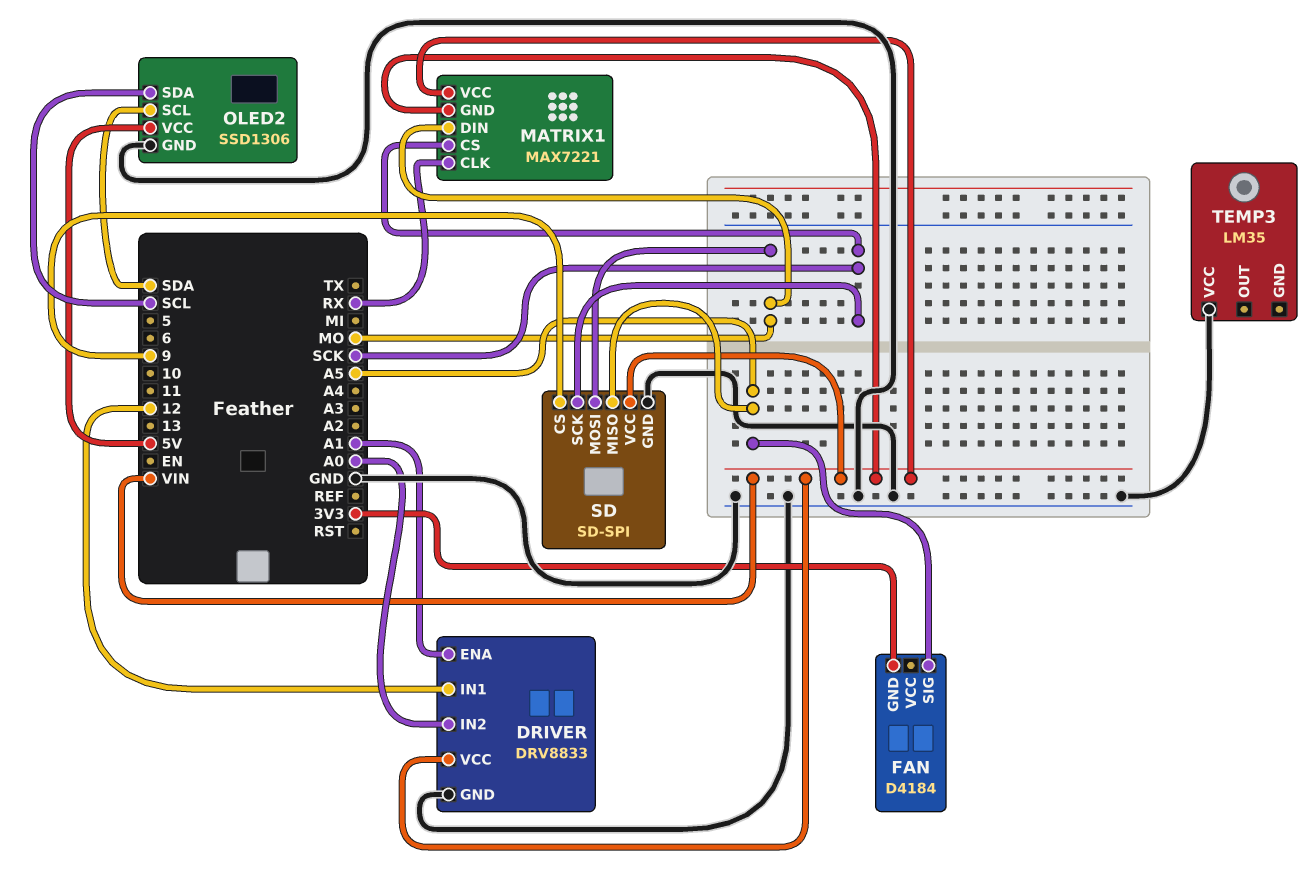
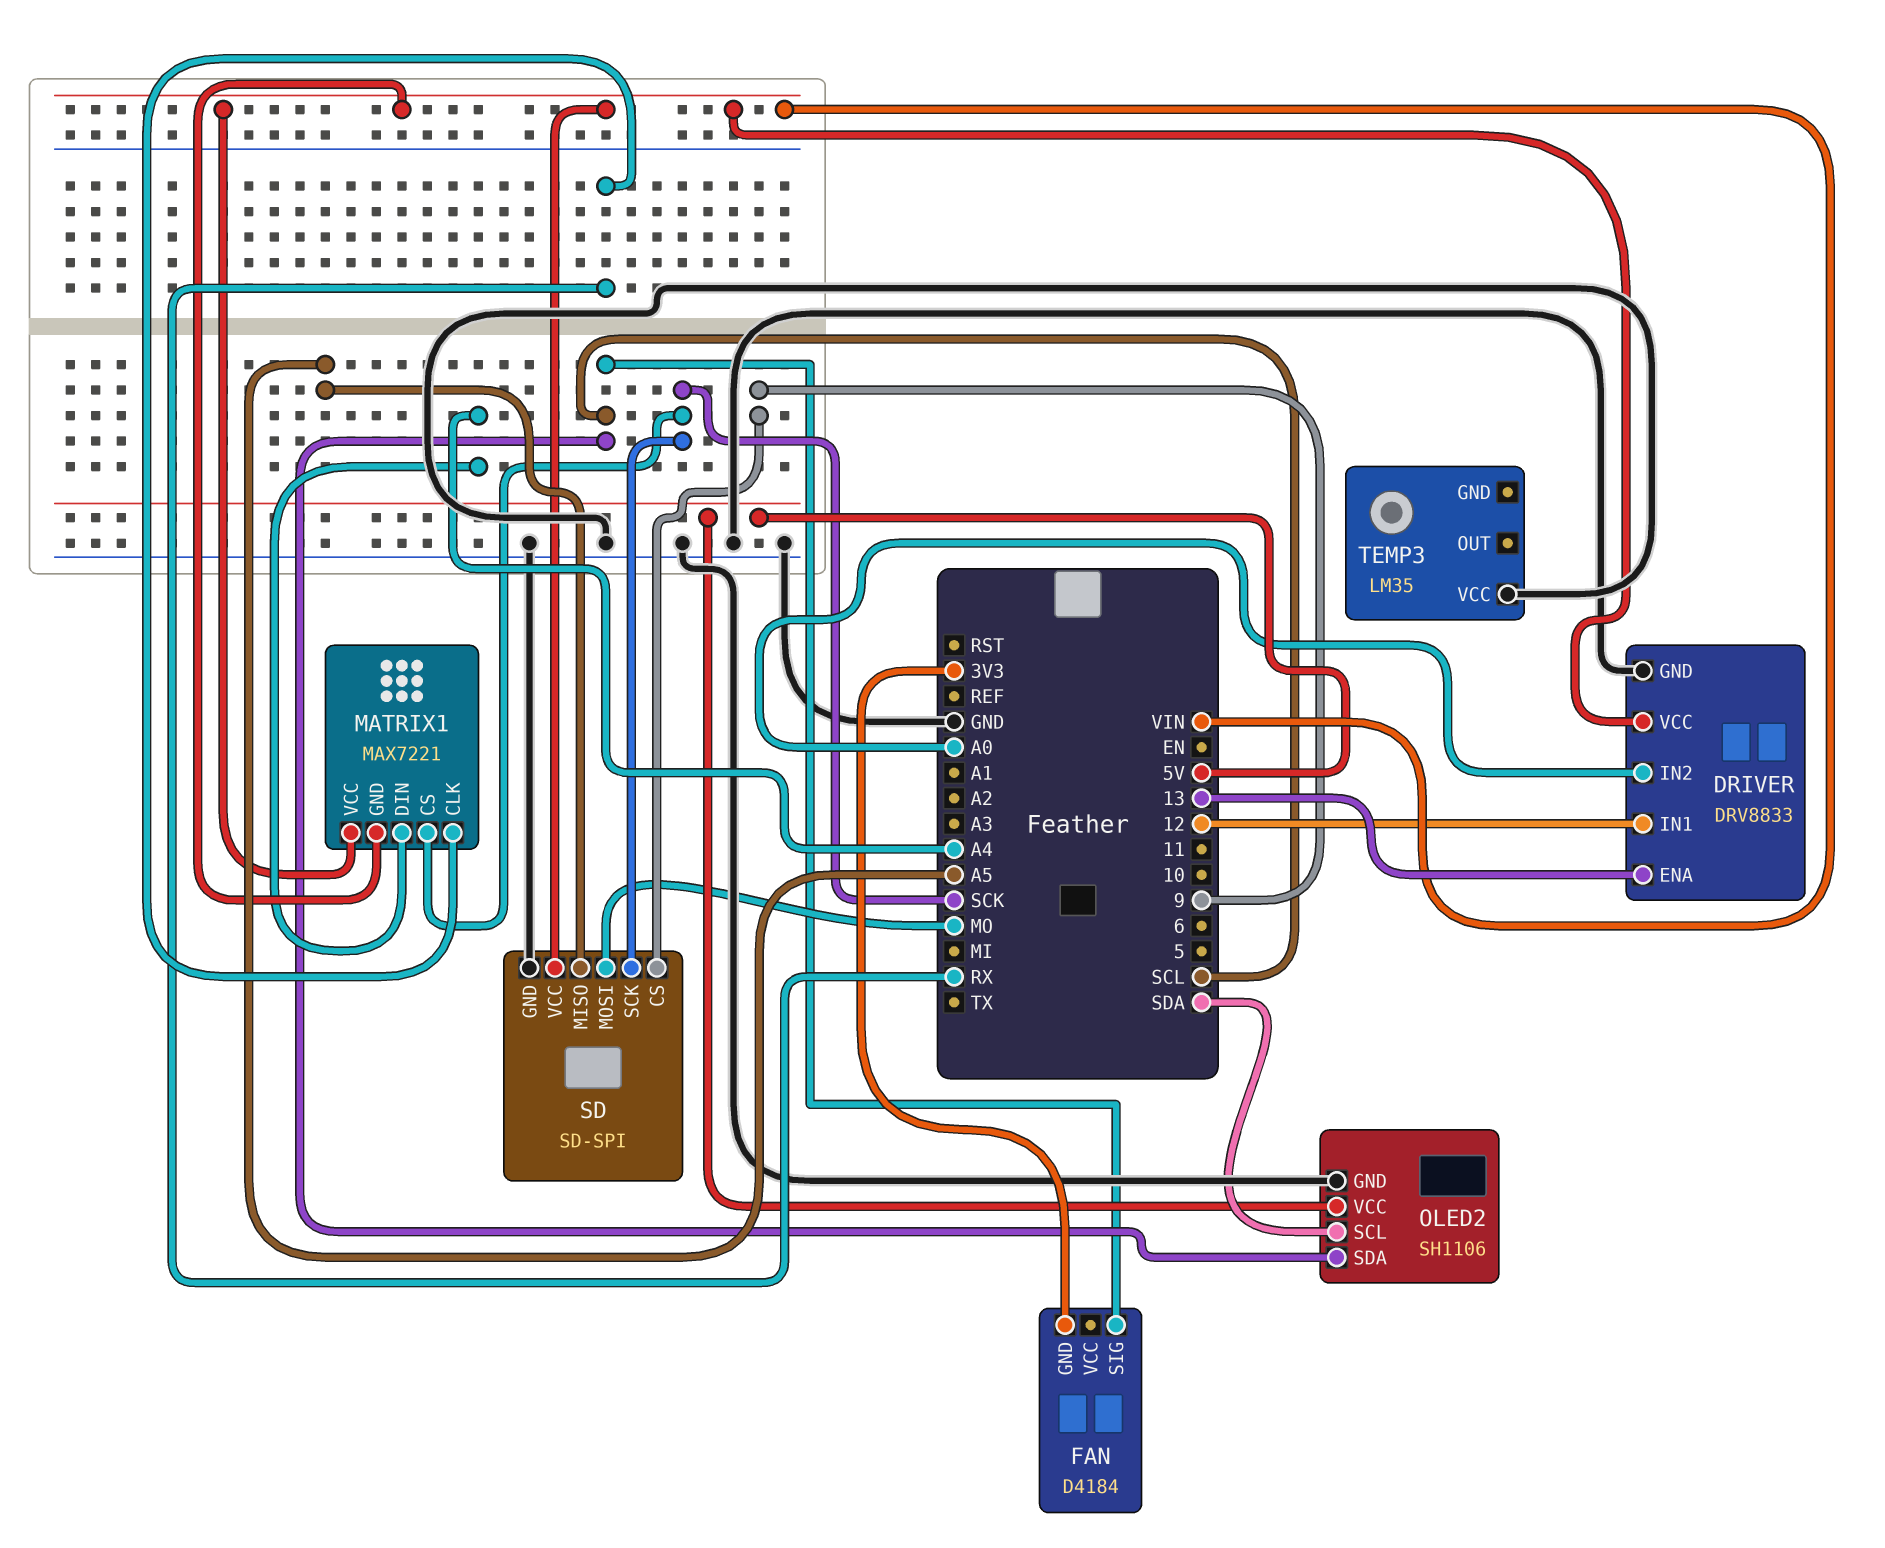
DRIVER pin ENA: A1 -> 13
FAN pin SIG: A5 -> SCL
MATRIX1 pin DIN: MO -> A4
OLED2: SSD1306 -> SH1106

